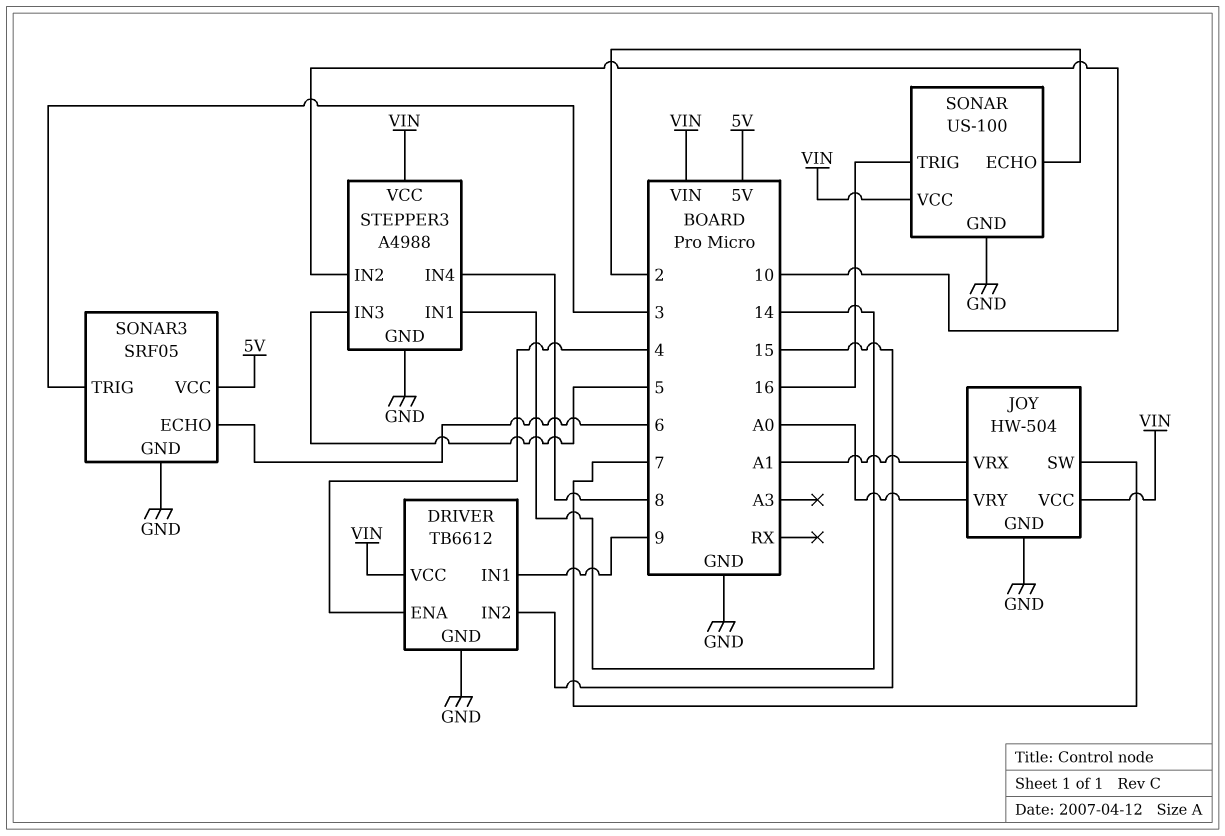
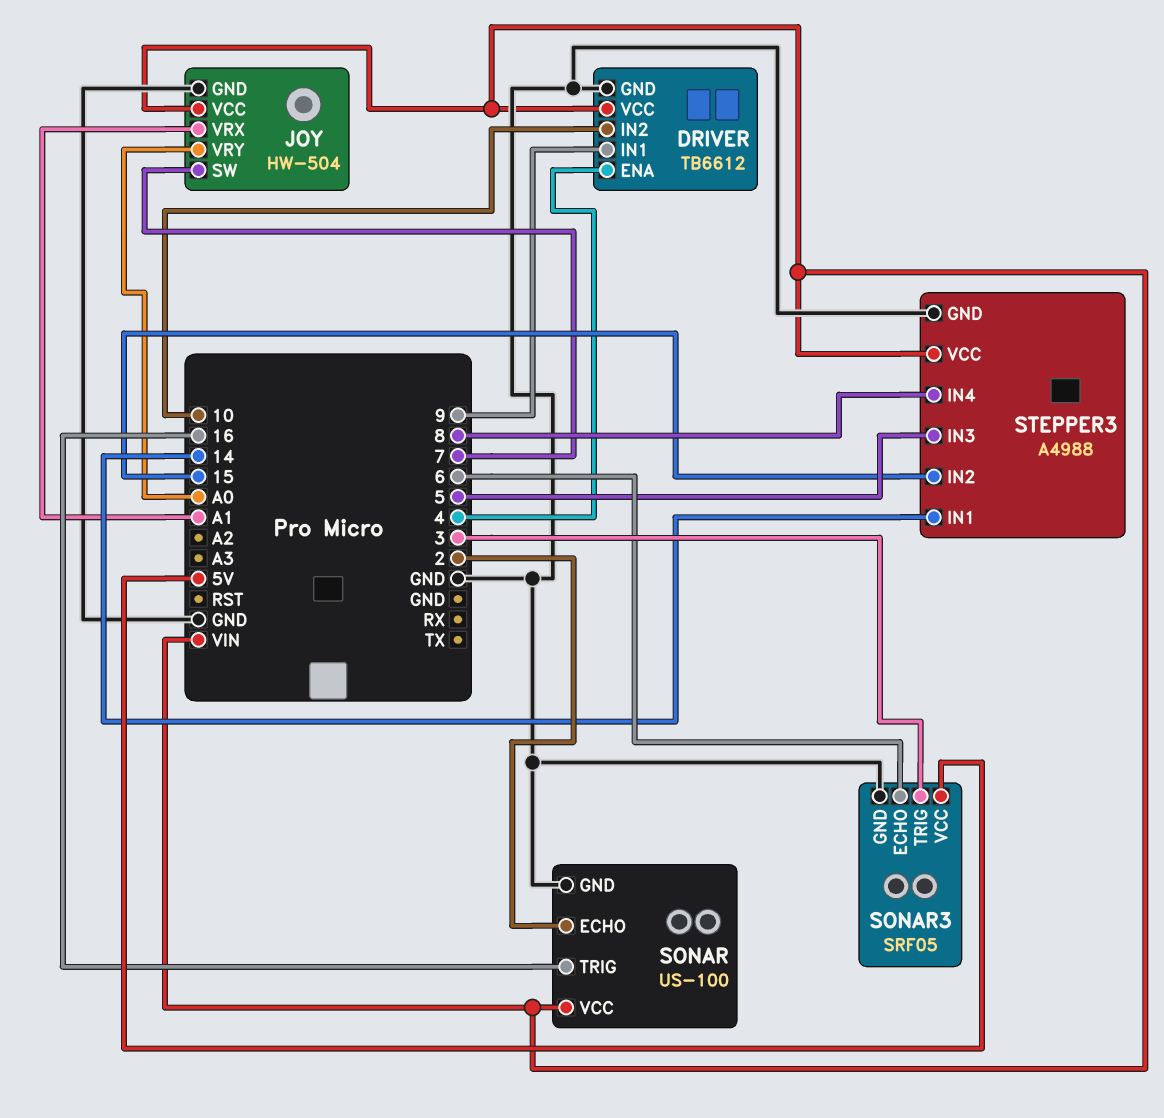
DRIVER pin IN2: 15 -> 10
STEPPER3 pin IN2: 10 -> 15

